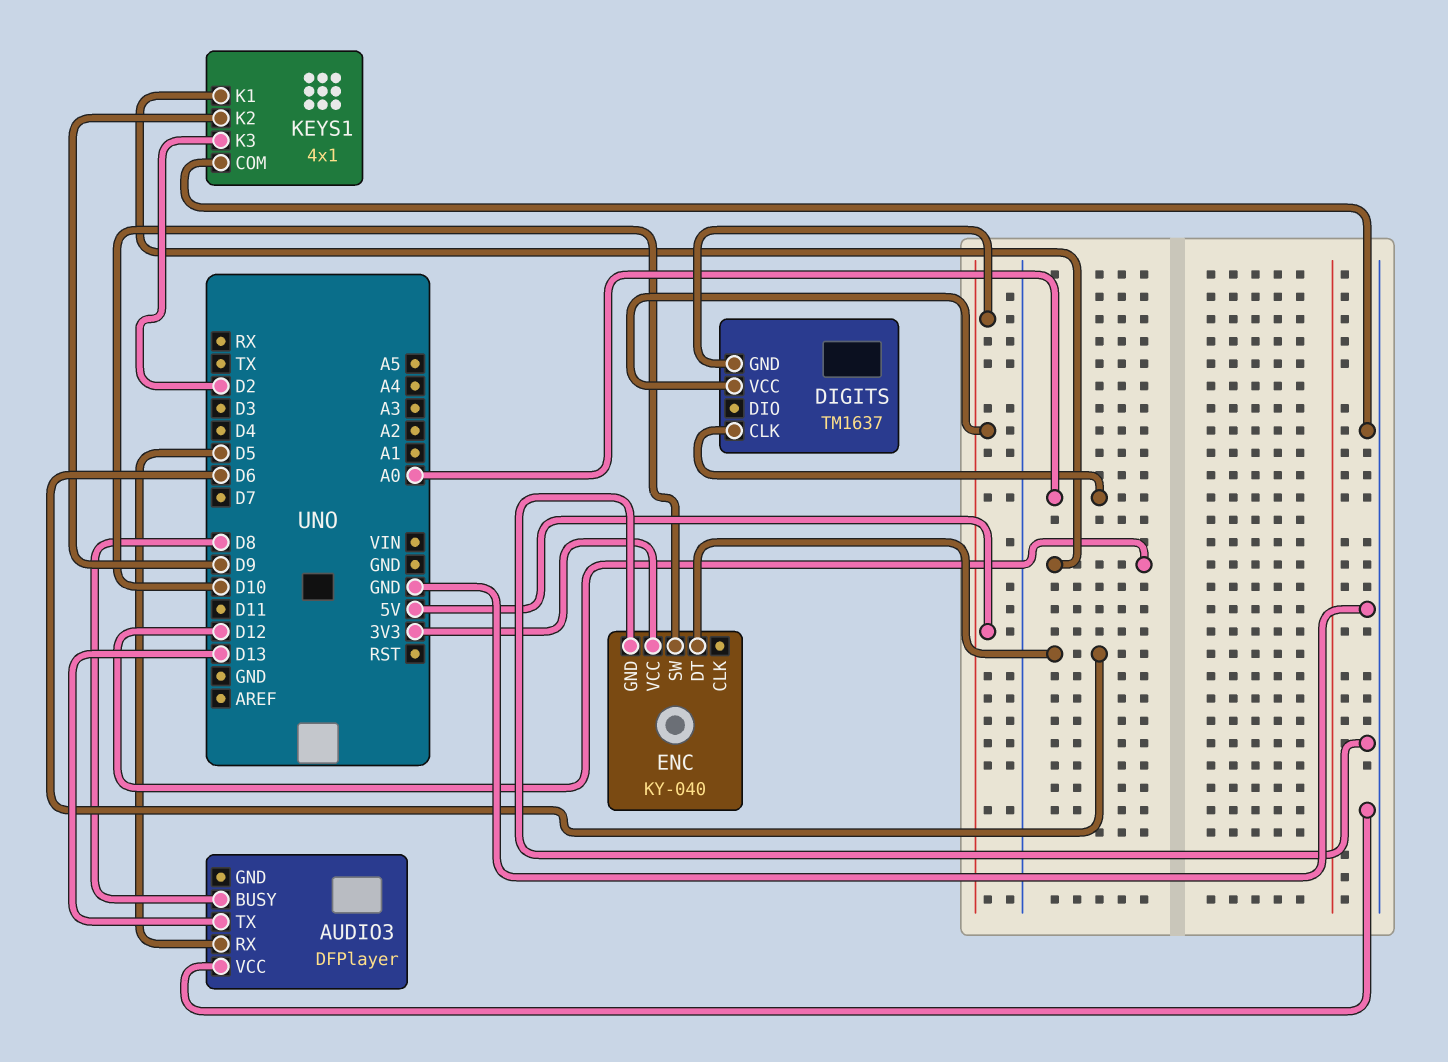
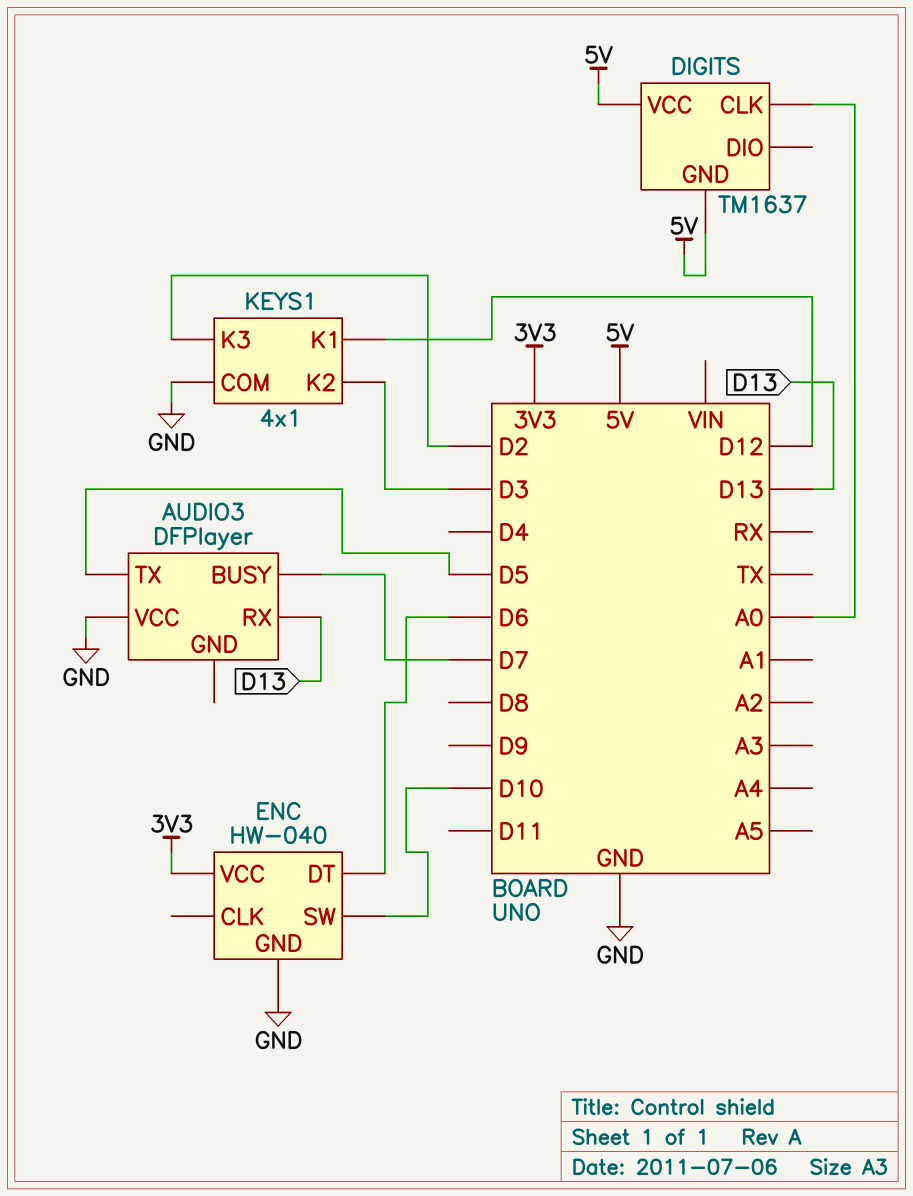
AUDIO3 pin BUSY: D8 -> D7
AUDIO3 pin RX: D5 -> D13
AUDIO3 pin TX: D13 -> D5
ENC: KY-040 -> HW-040
KEYS1 pin K2: D9 -> D3

